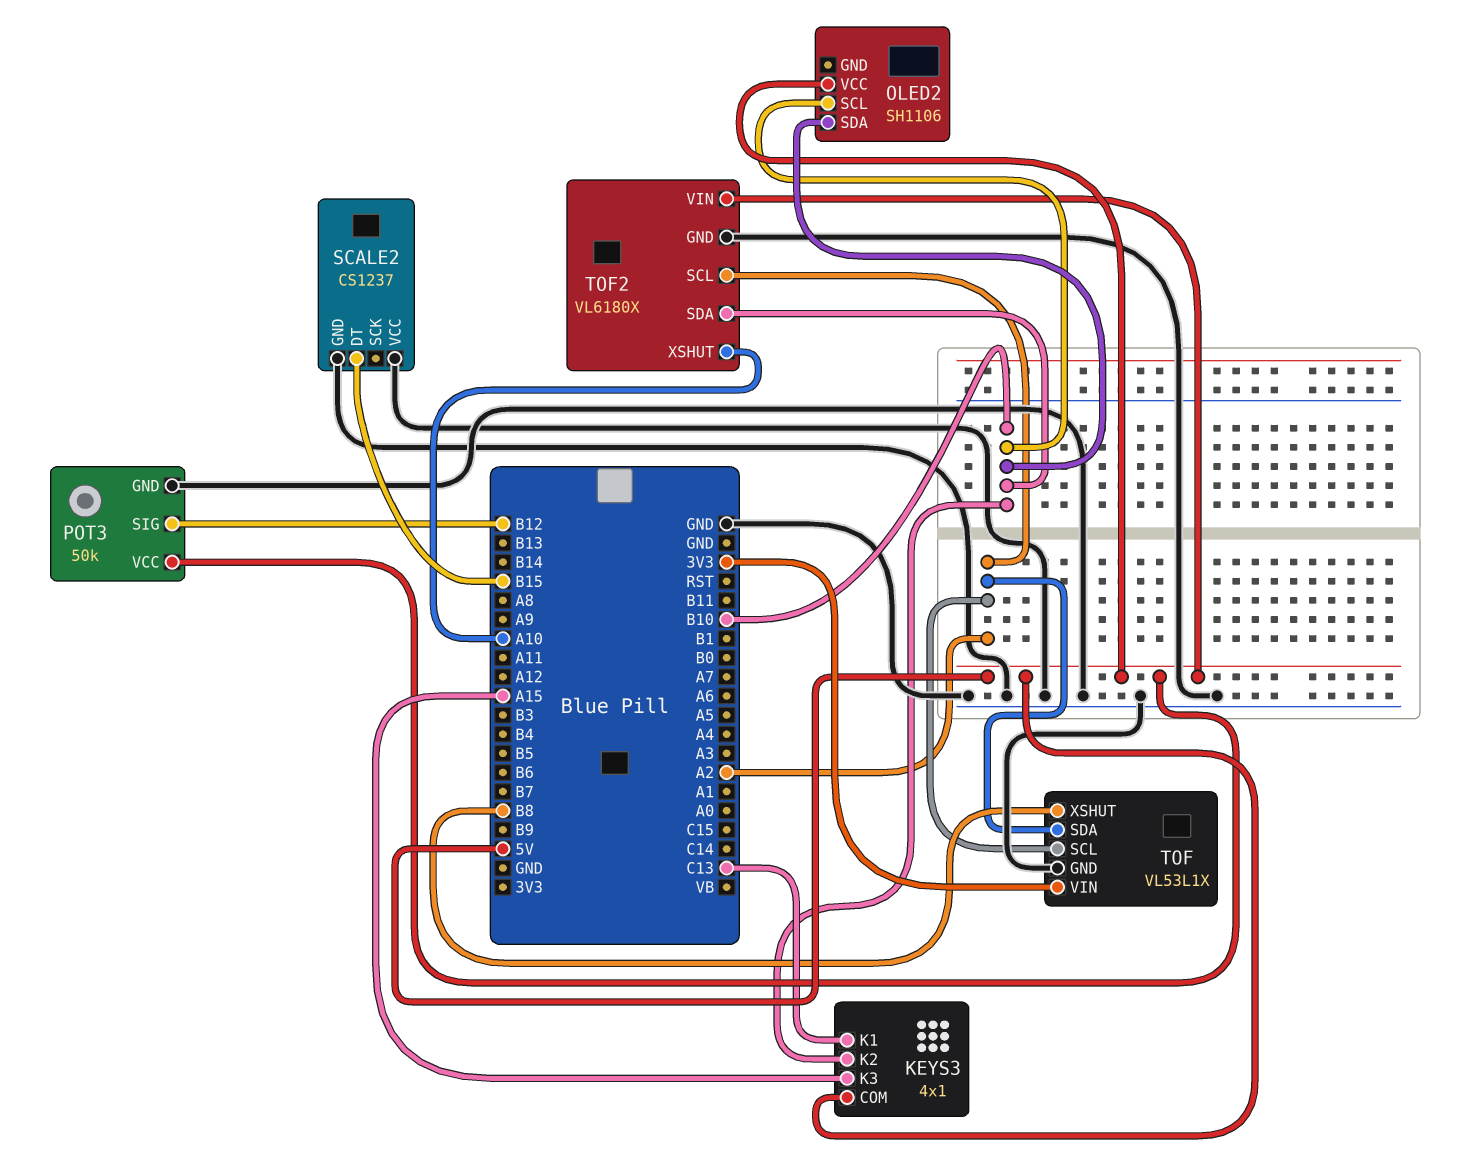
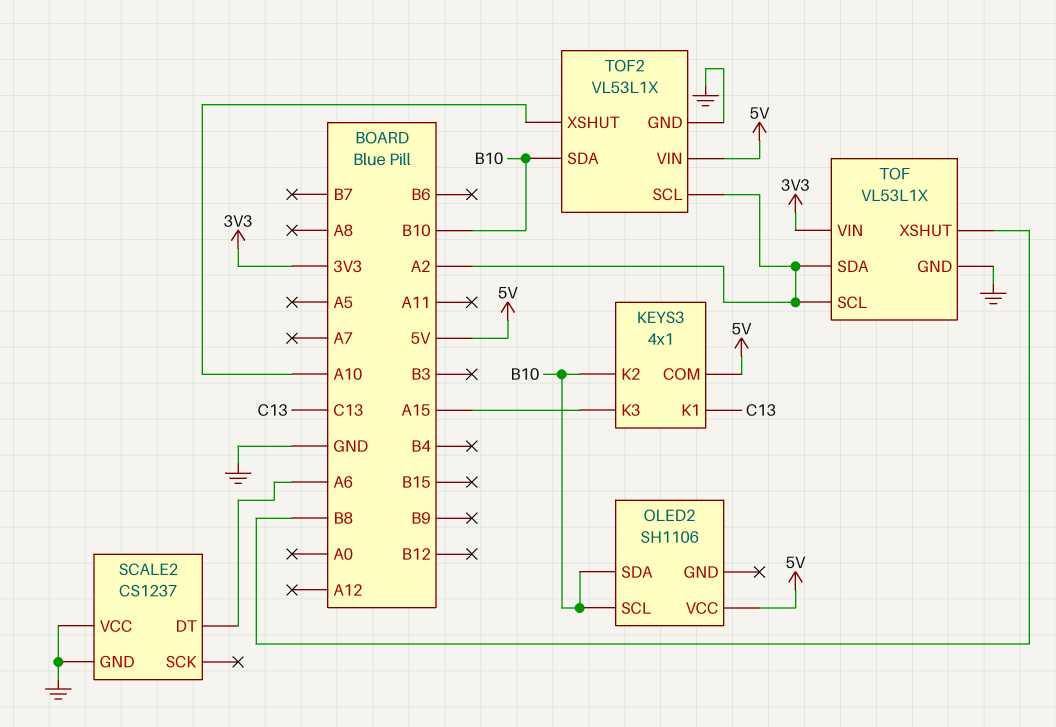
POT3: 50k -> none
POT3 pin GND: GND -> none
POT3 pin SIG: B12 -> none
POT3 pin VCC: 5V -> none
SCALE2 pin DT: B15 -> A6
TOF2: VL6180X -> VL53L1X

